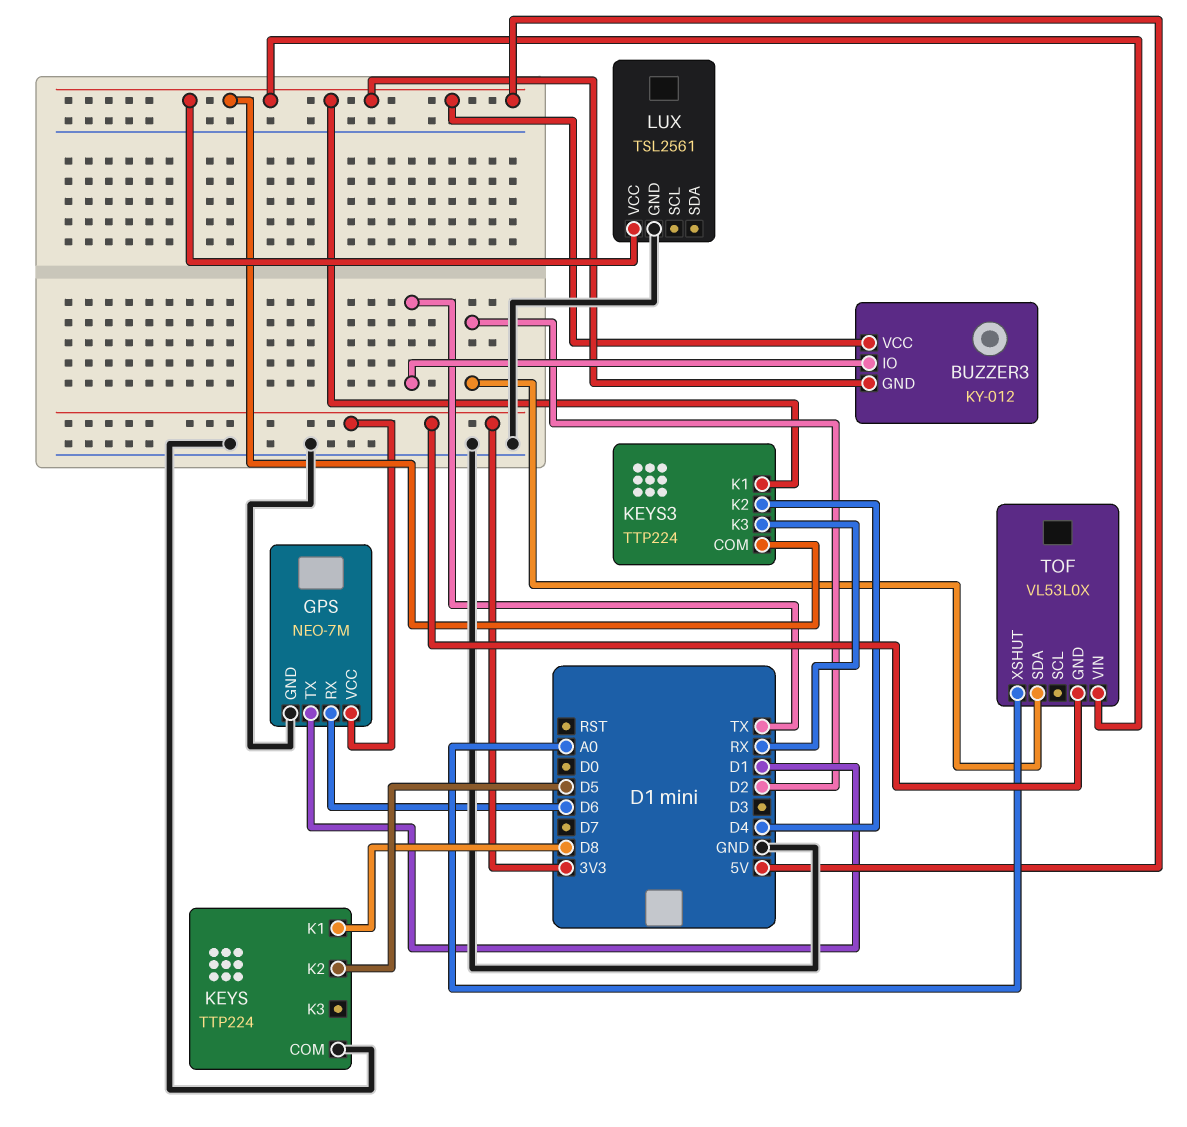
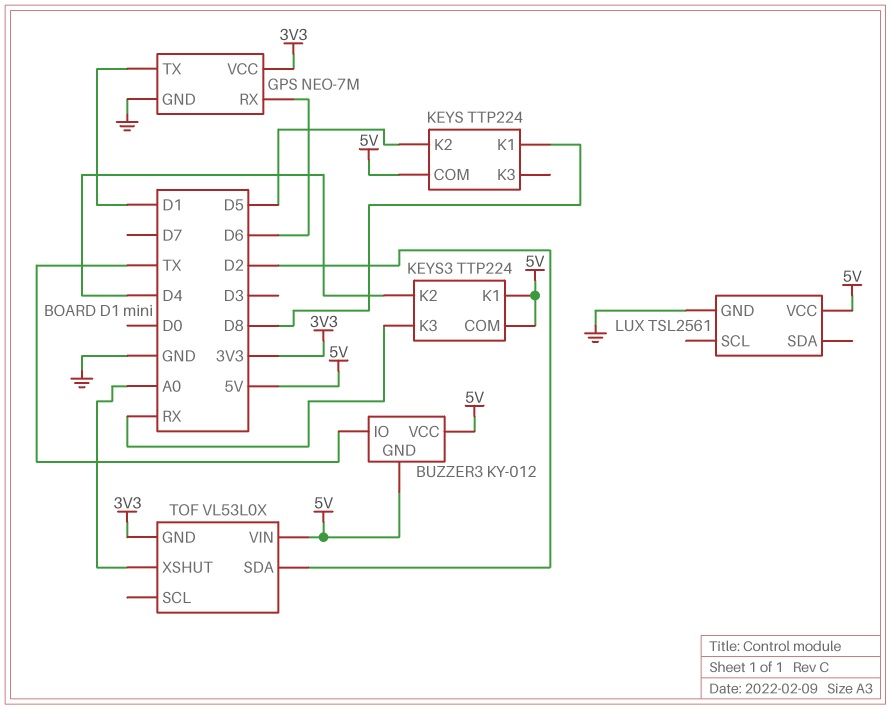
KEYS pin COM: GND -> 5V

